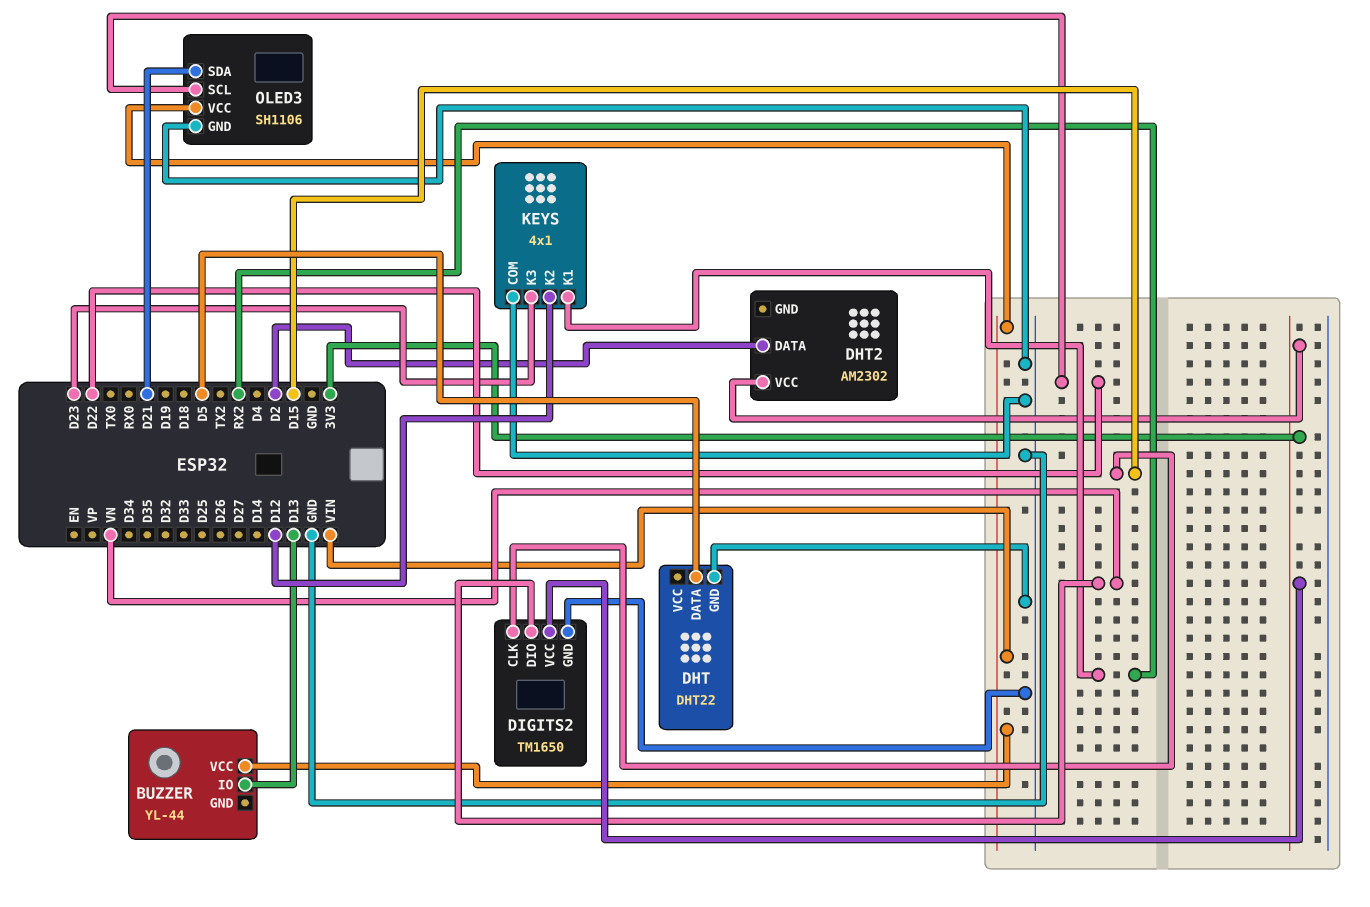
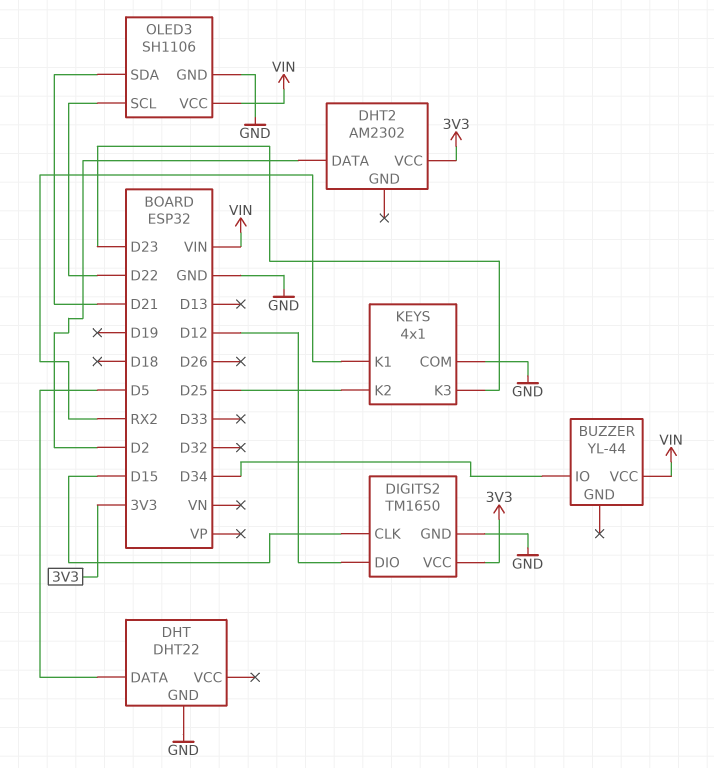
BUZZER pin IO: D13 -> D34
DIGITS2 pin DIO: VN -> D12
KEYS pin K2: D12 -> D25

